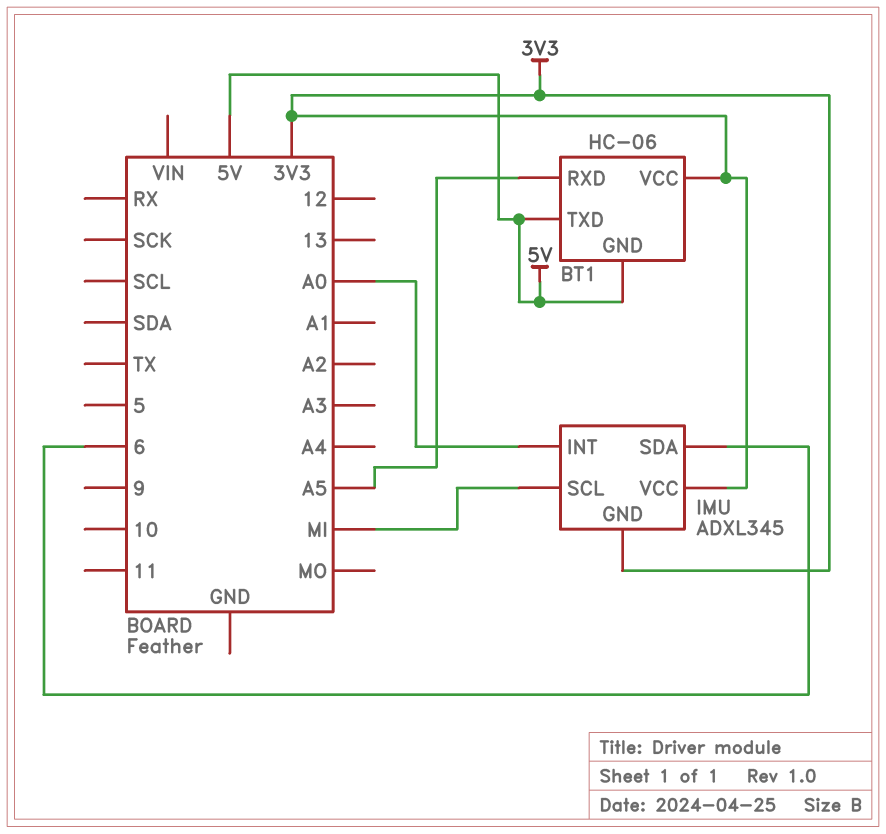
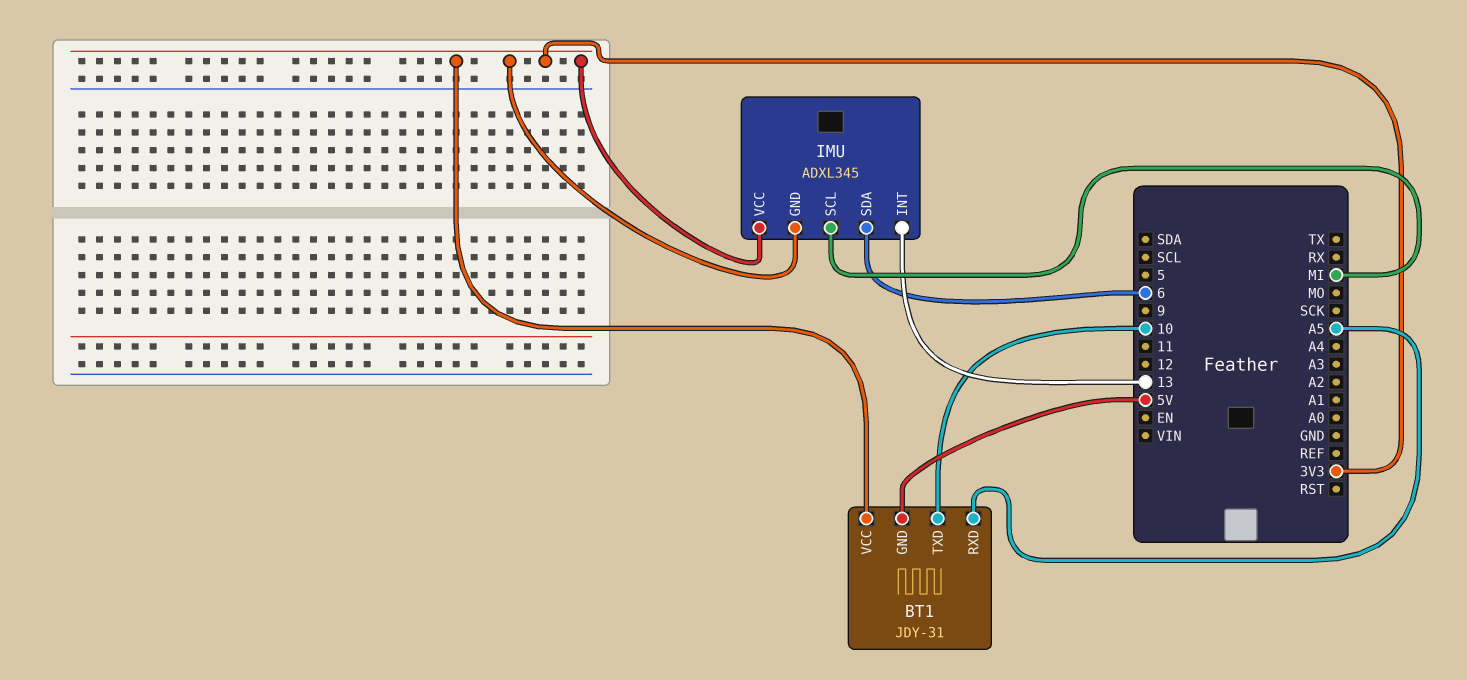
BT1: HC-06 -> JDY-31
BT1 pin TXD: 5V -> 10
IMU pin INT: A0 -> 13

